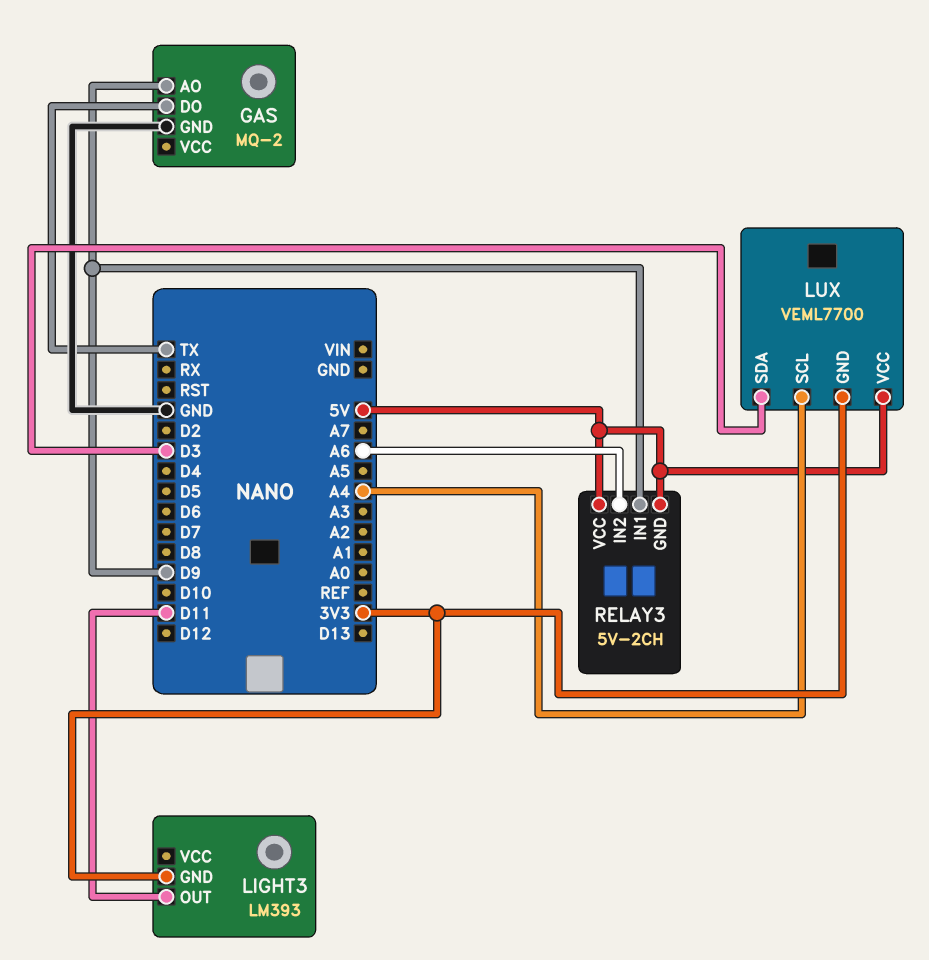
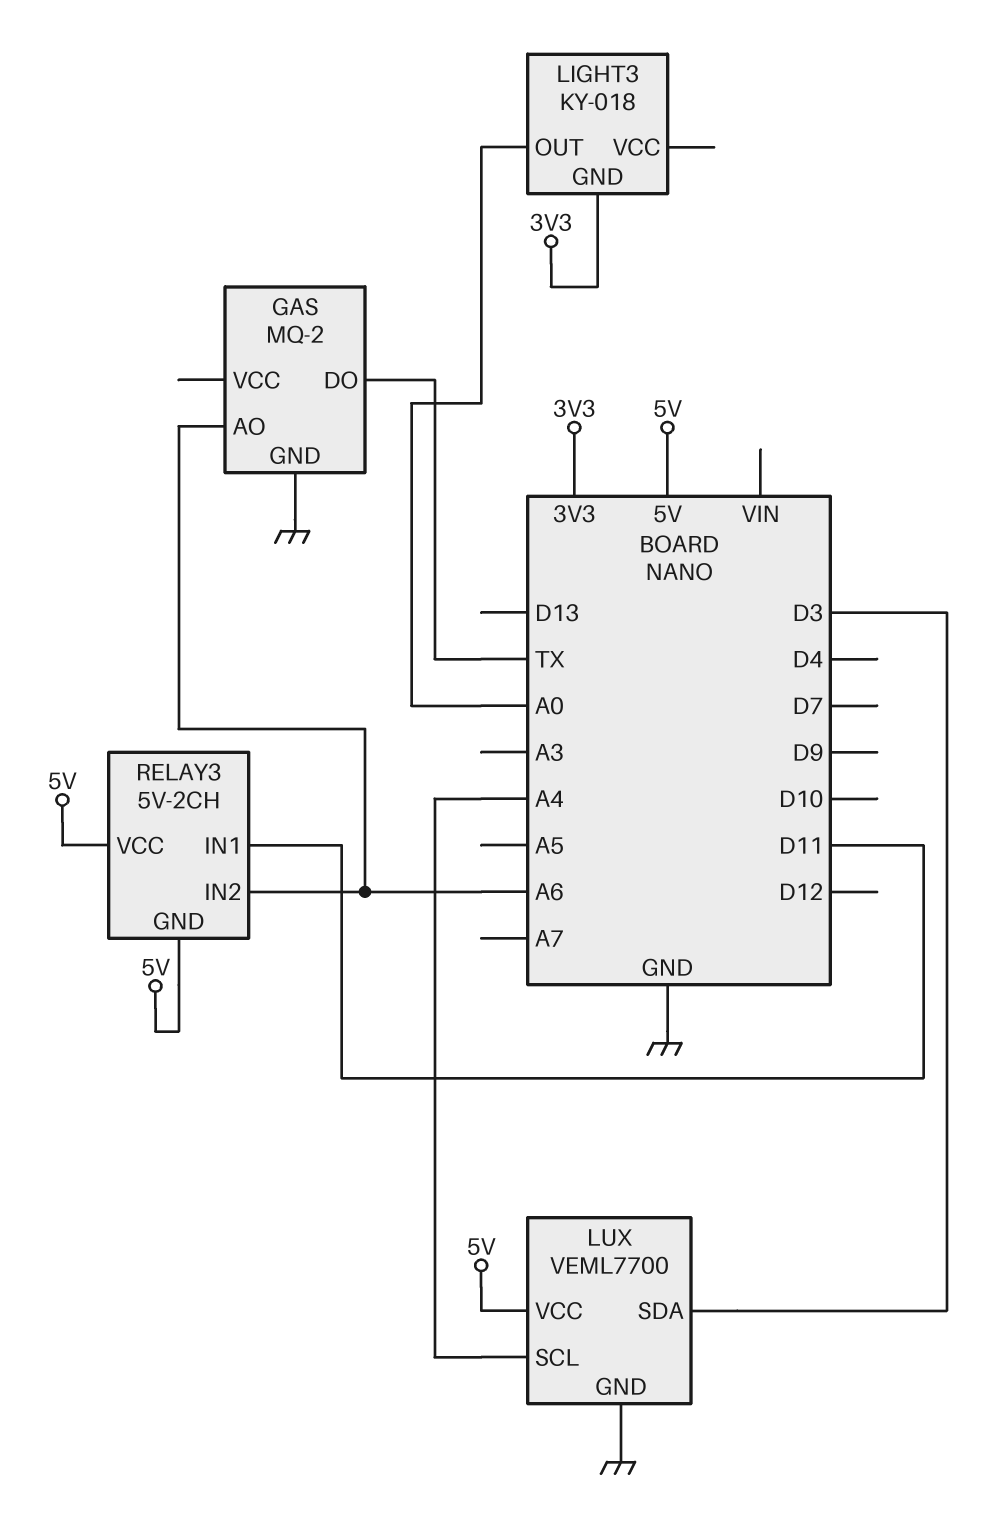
GAS pin AO: D9 -> A6
LIGHT3: LM393 -> KY-018
LIGHT3 pin OUT: D11 -> A0
LUX pin GND: 3V3 -> GND
RELAY3 pin IN1: D9 -> D11

